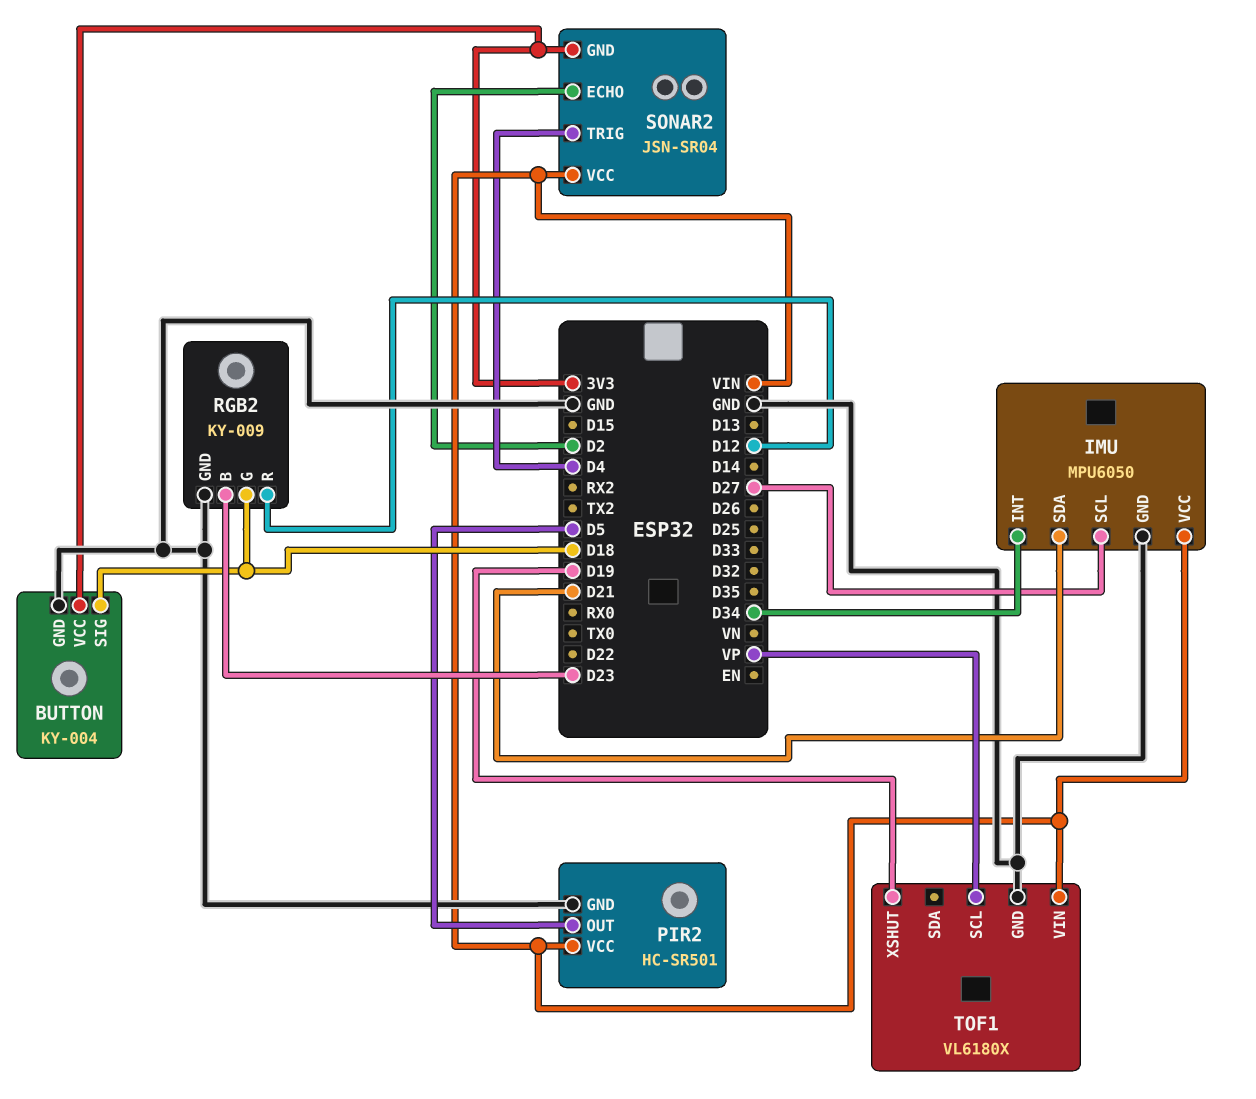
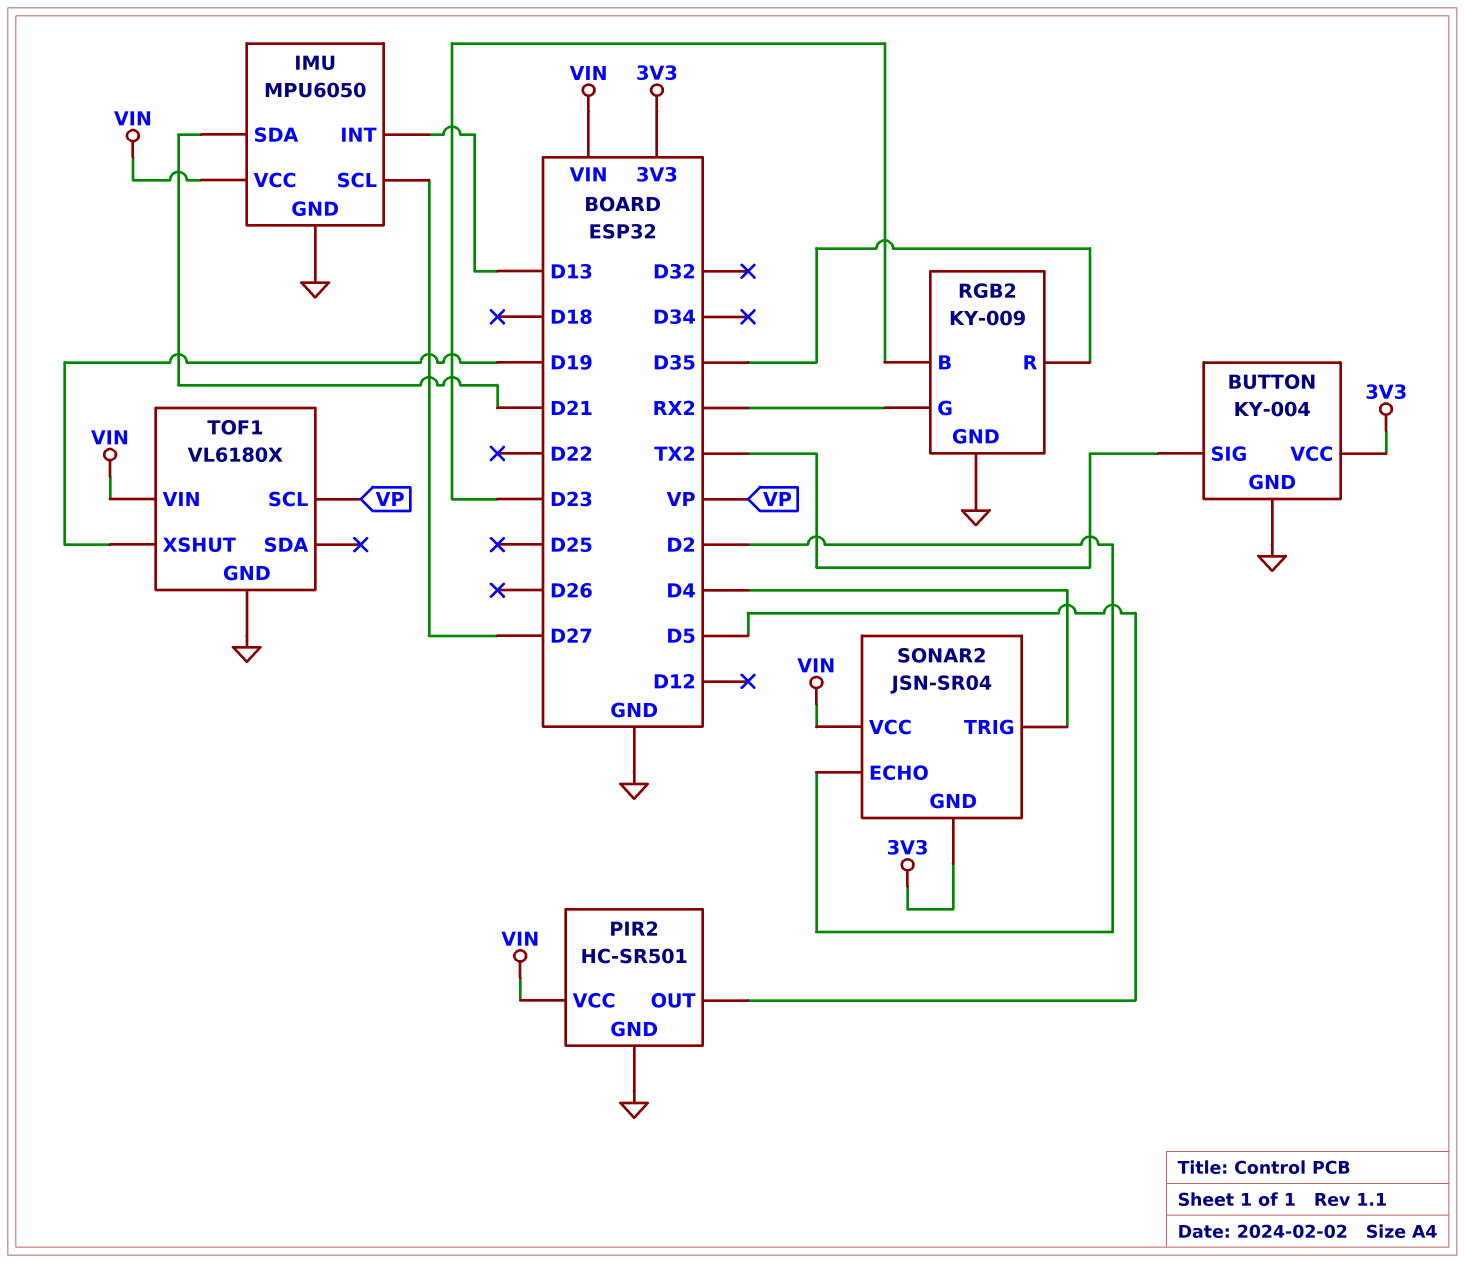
BUTTON pin SIG: D18 -> TX2
IMU pin INT: D34 -> D13
RGB2 pin G: D18 -> RX2
RGB2 pin R: D12 -> D35

